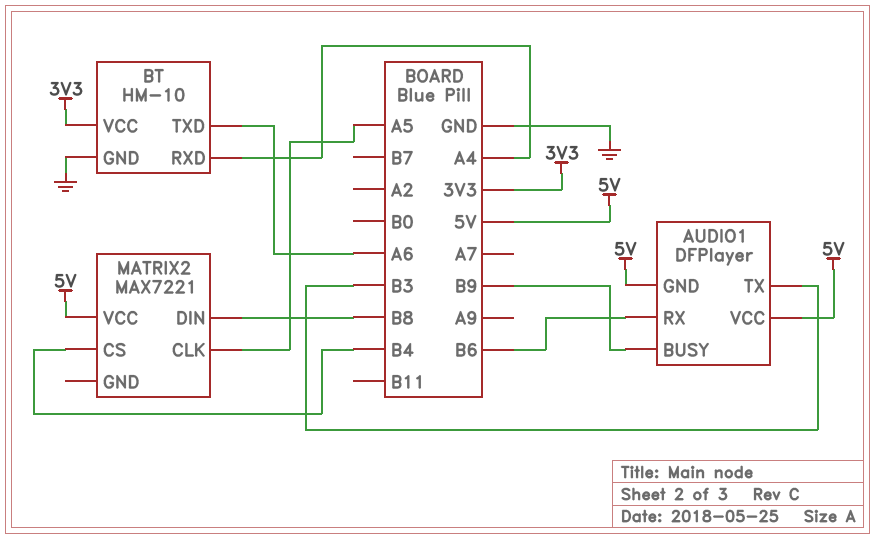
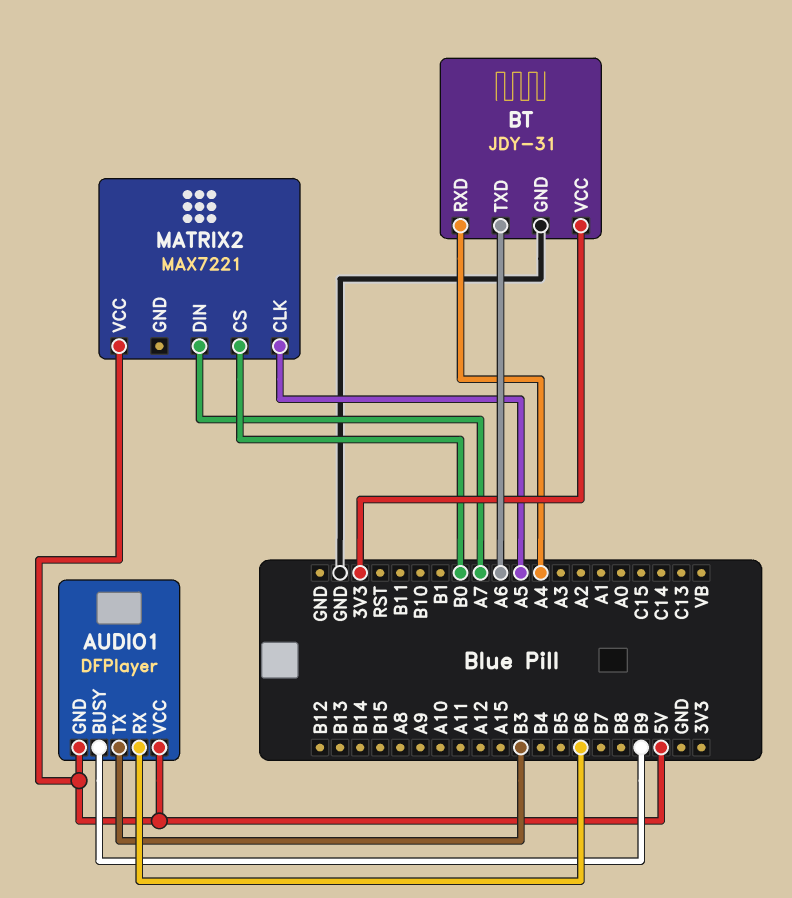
BT: HM-10 -> JDY-31
MATRIX2 pin CS: B4 -> B0
MATRIX2 pin DIN: B8 -> A7

